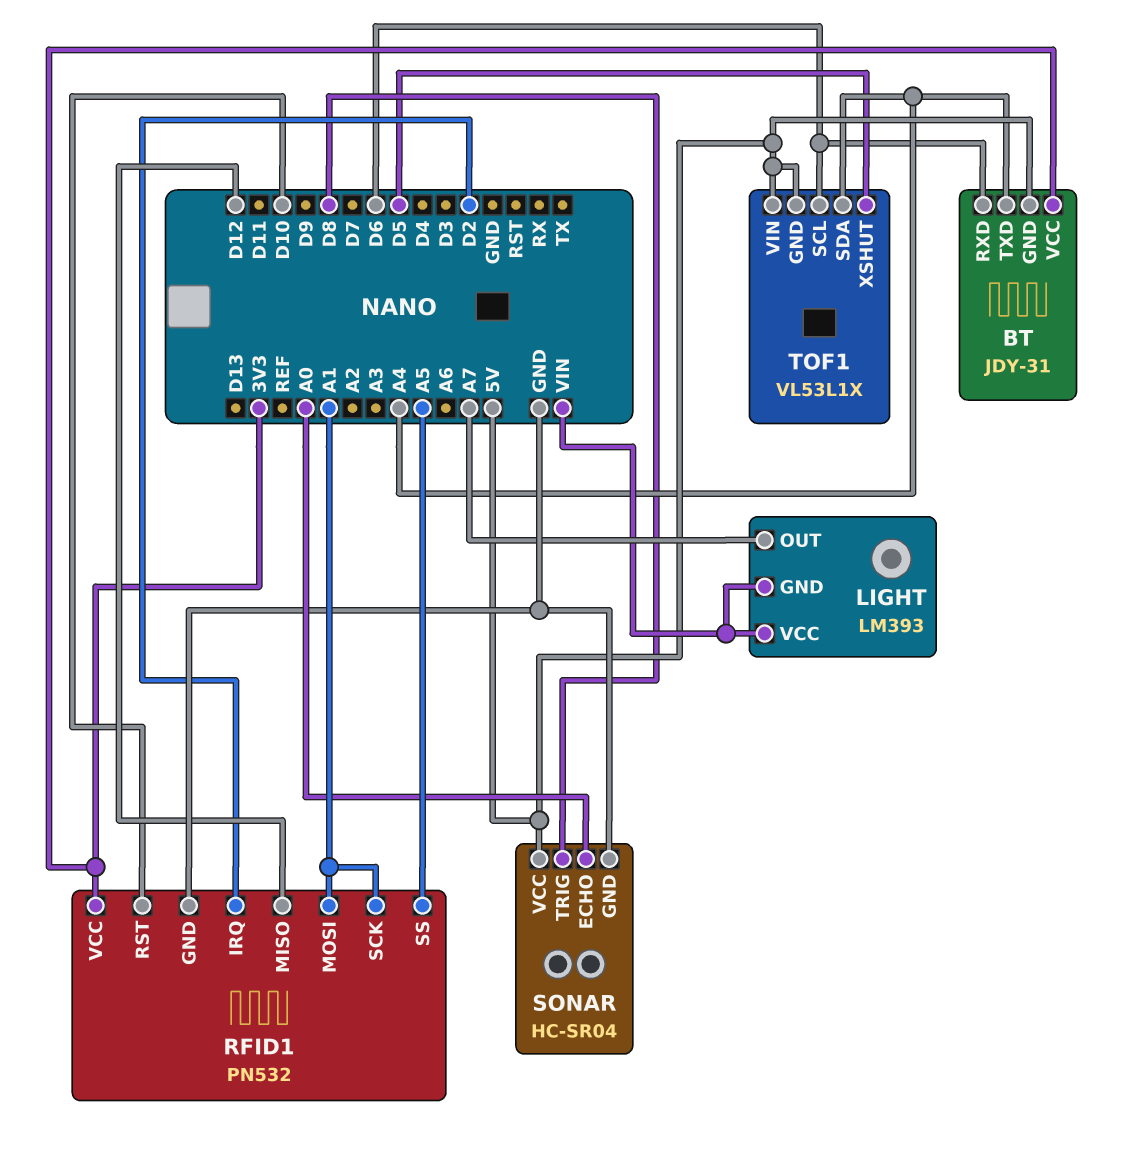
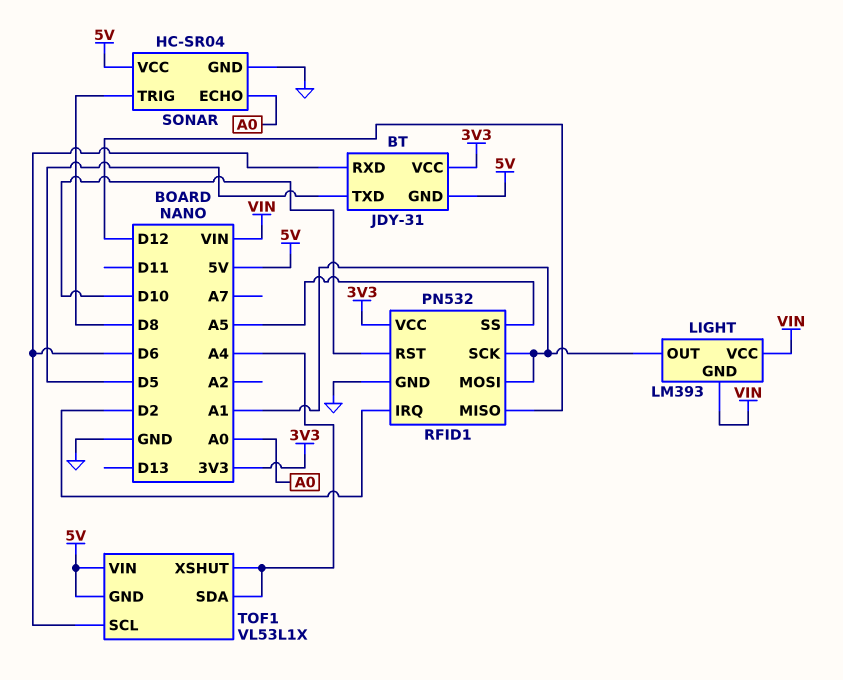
BT pin TXD: A4 -> D5
LIGHT pin OUT: A7 -> A1
TOF1 pin XSHUT: D5 -> A4

